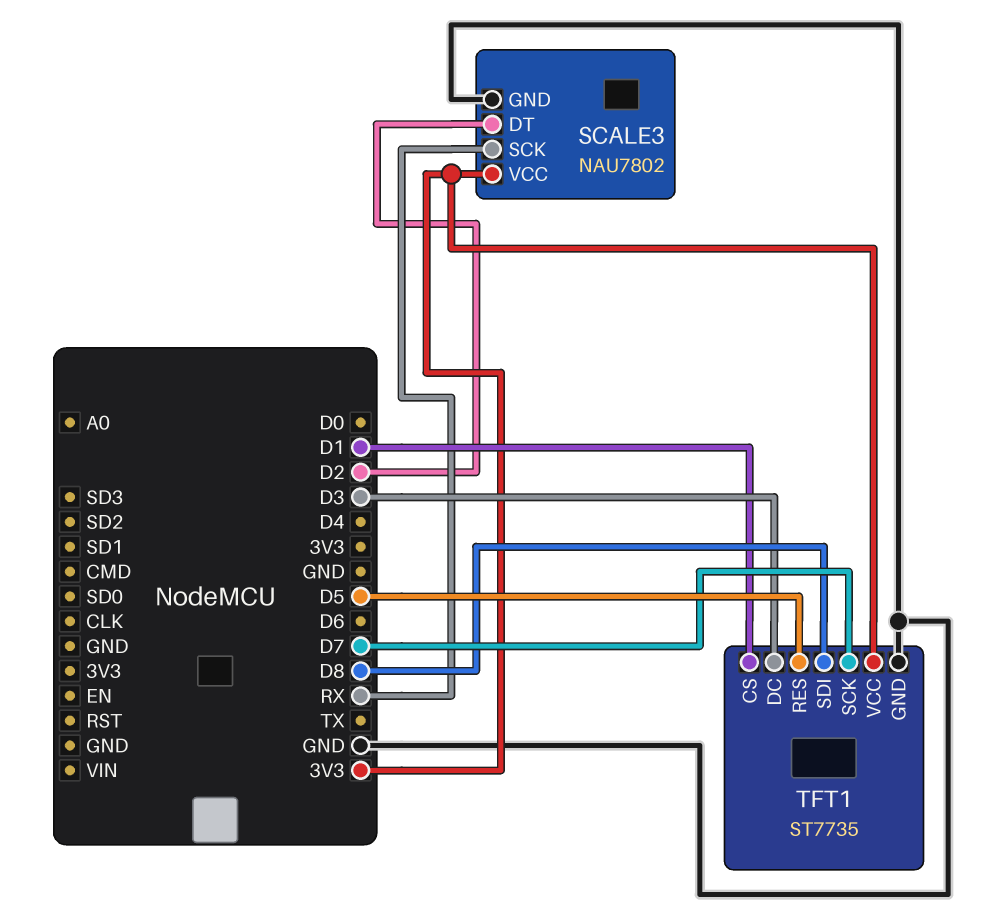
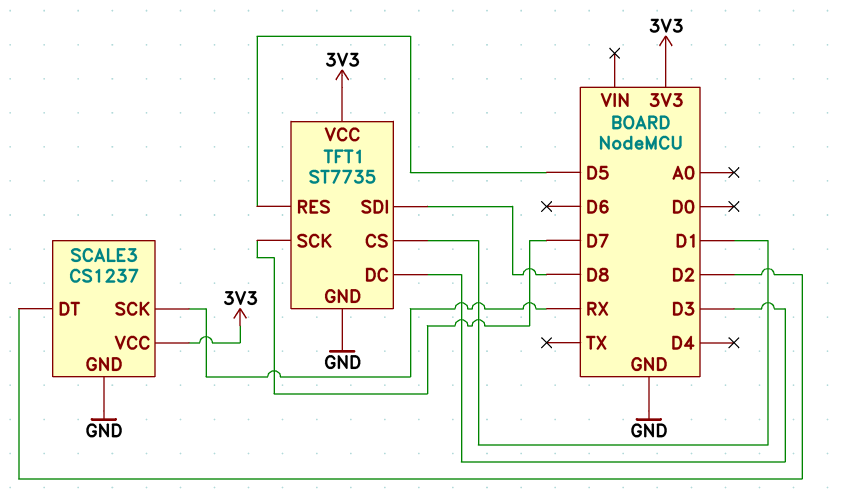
SCALE3: NAU7802 -> CS1237

